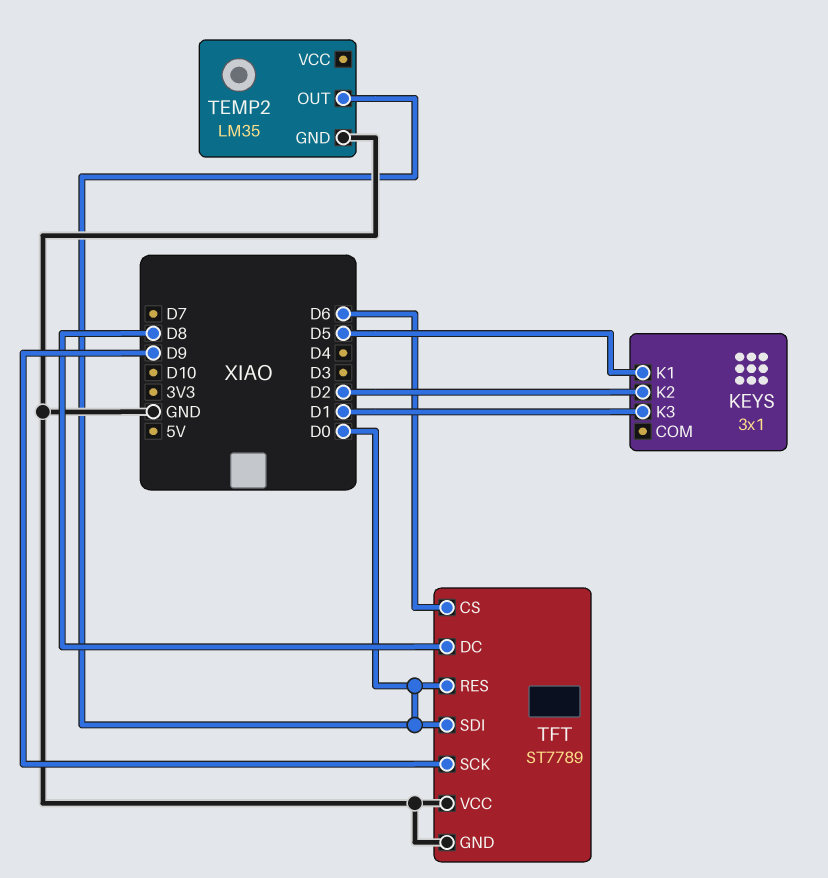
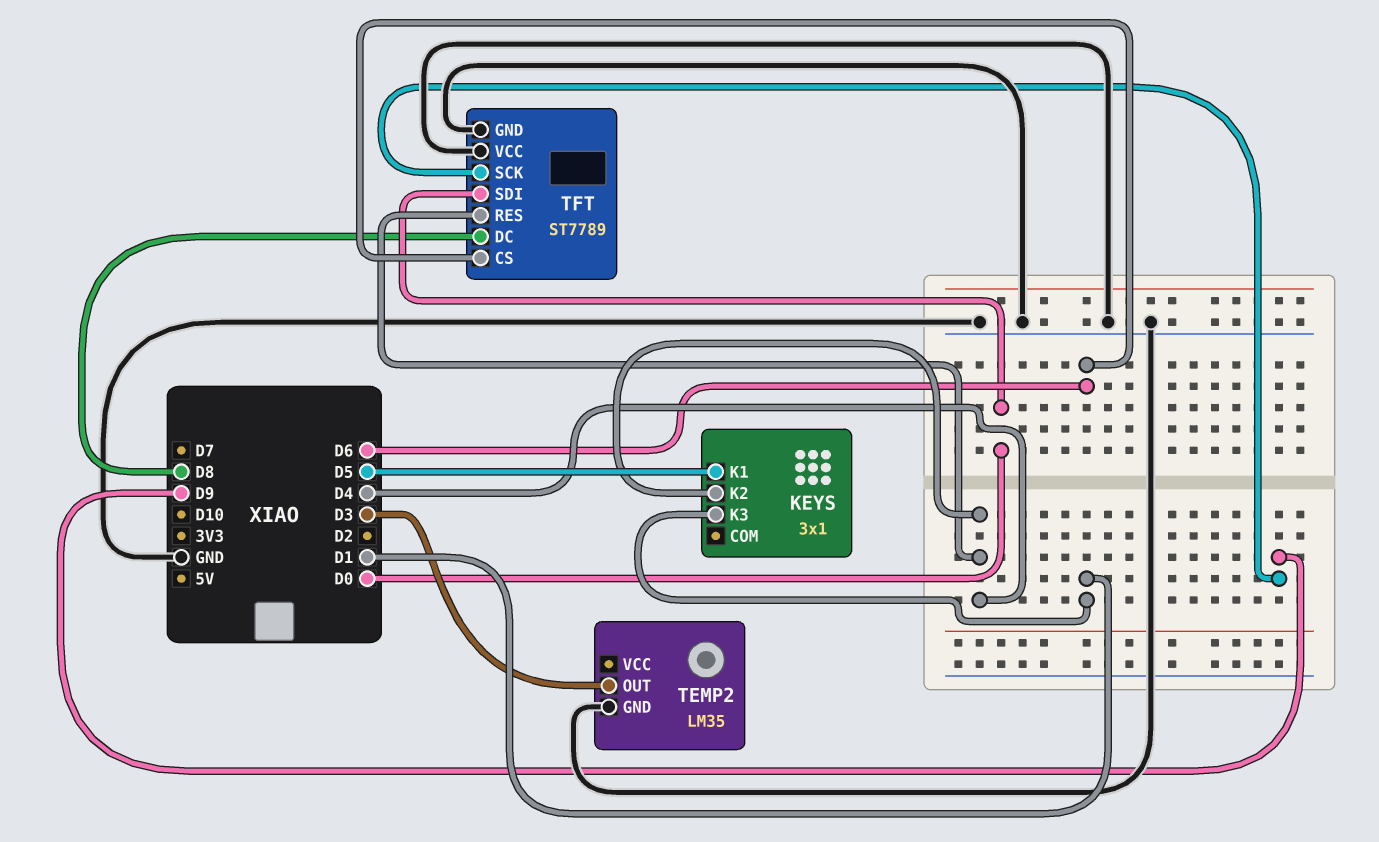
KEYS pin K2: D2 -> D4
TEMP2 pin OUT: D0 -> D3
TFT pin RES: D0 -> D4

